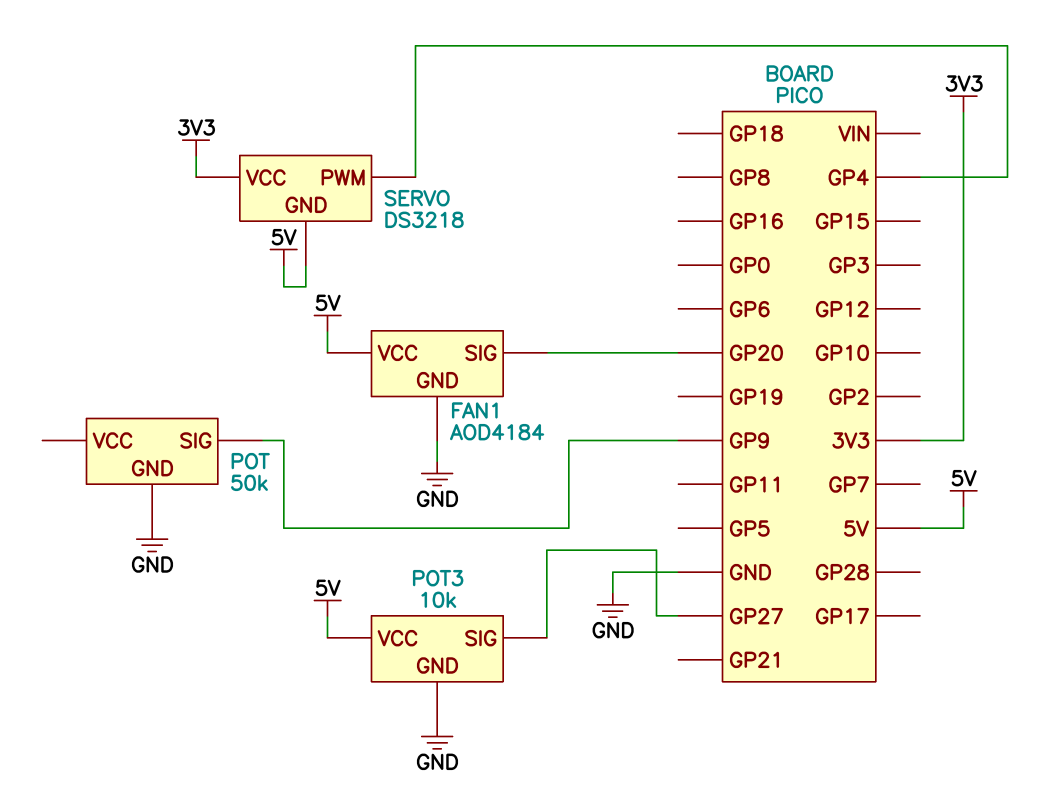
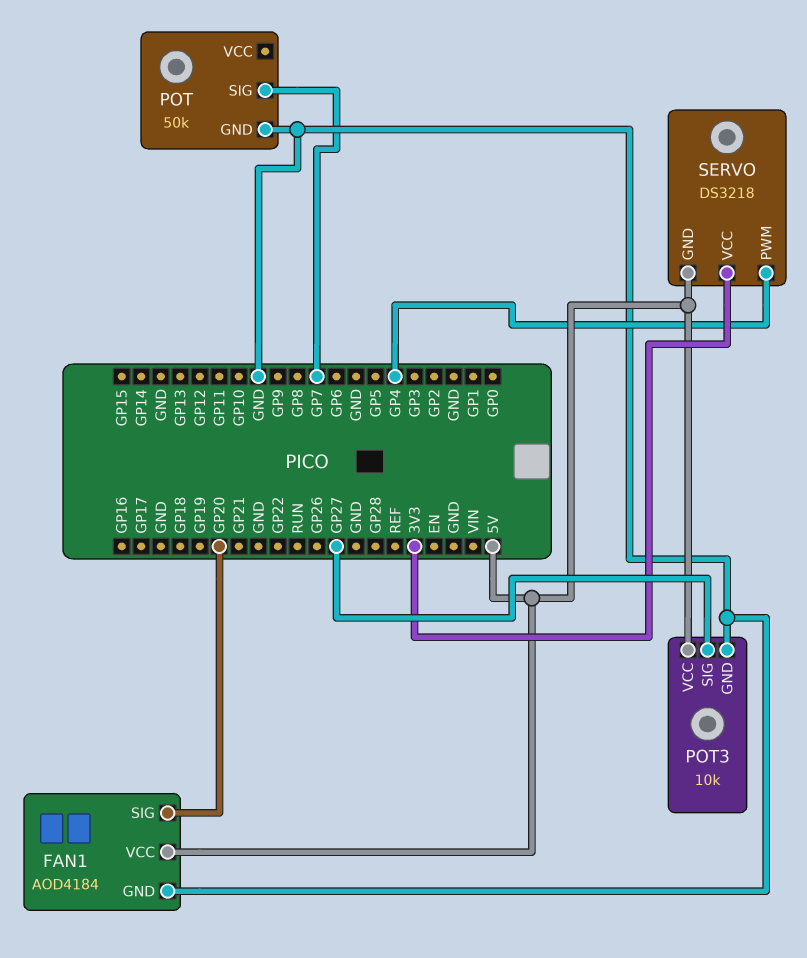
POT pin SIG: GP9 -> GP7

